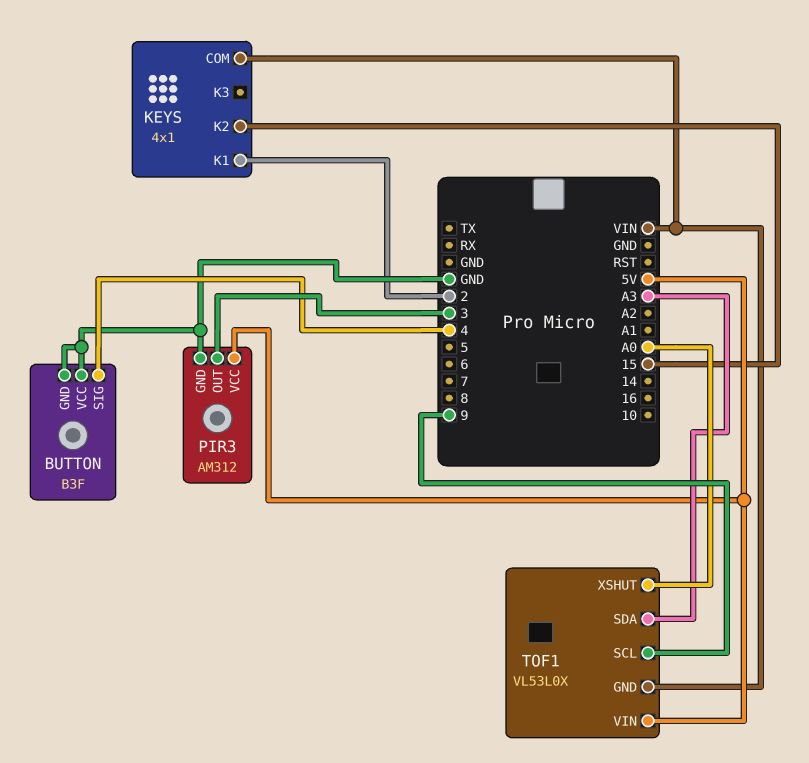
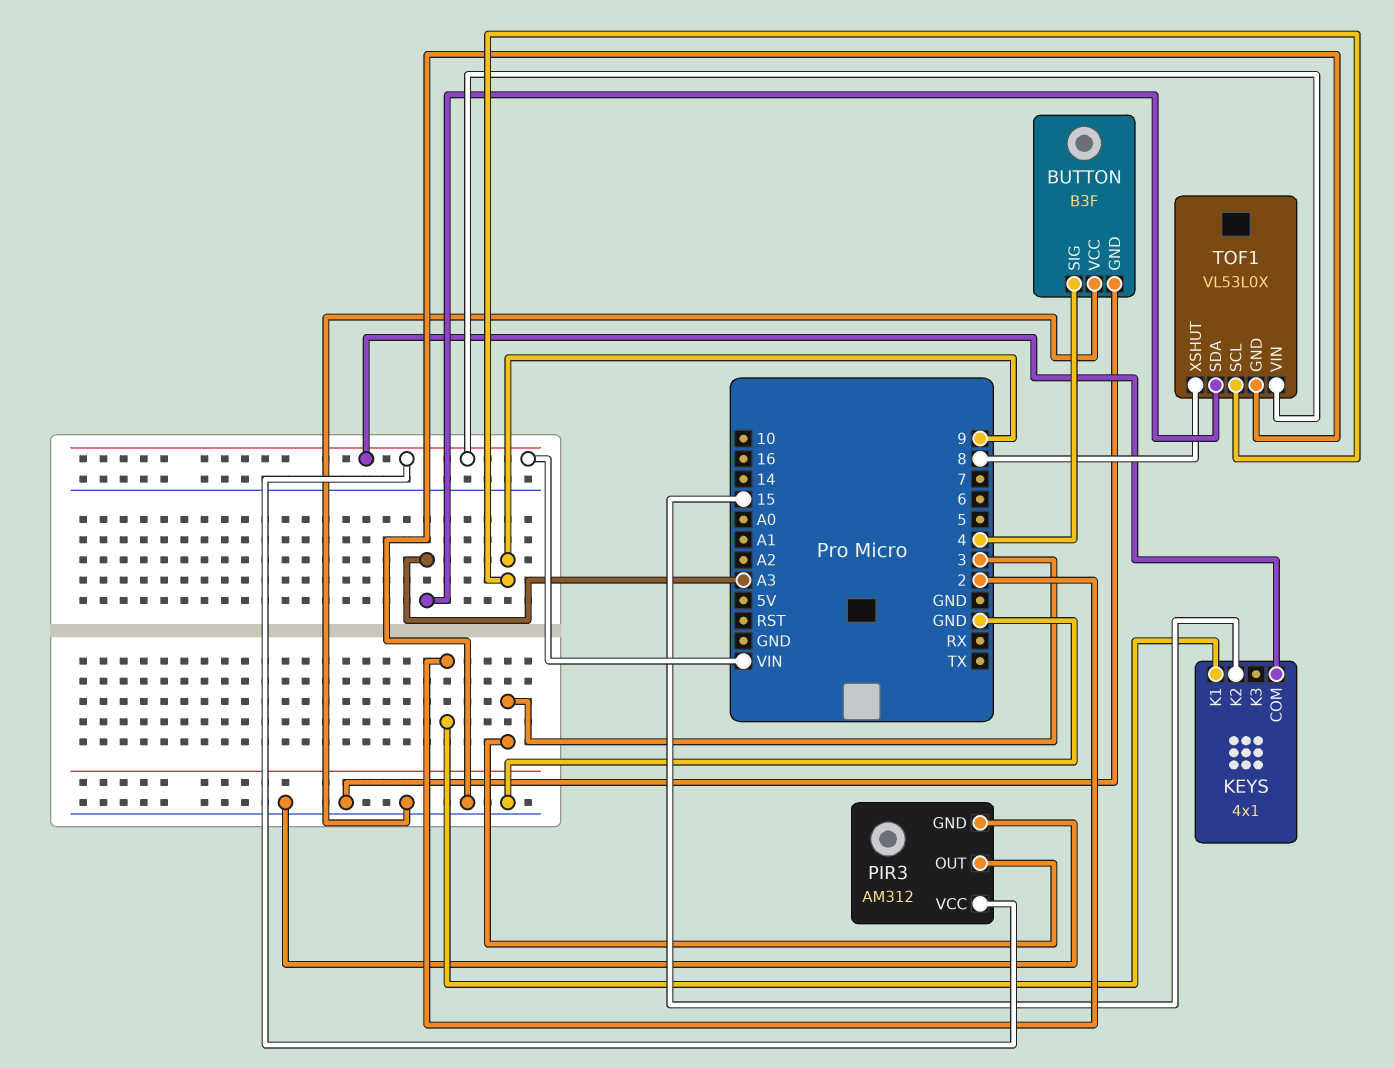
PIR3 pin VCC: 5V -> VIN
TOF1 pin GND: VIN -> GND
TOF1 pin VIN: 5V -> VIN
TOF1 pin XSHUT: A0 -> 8

